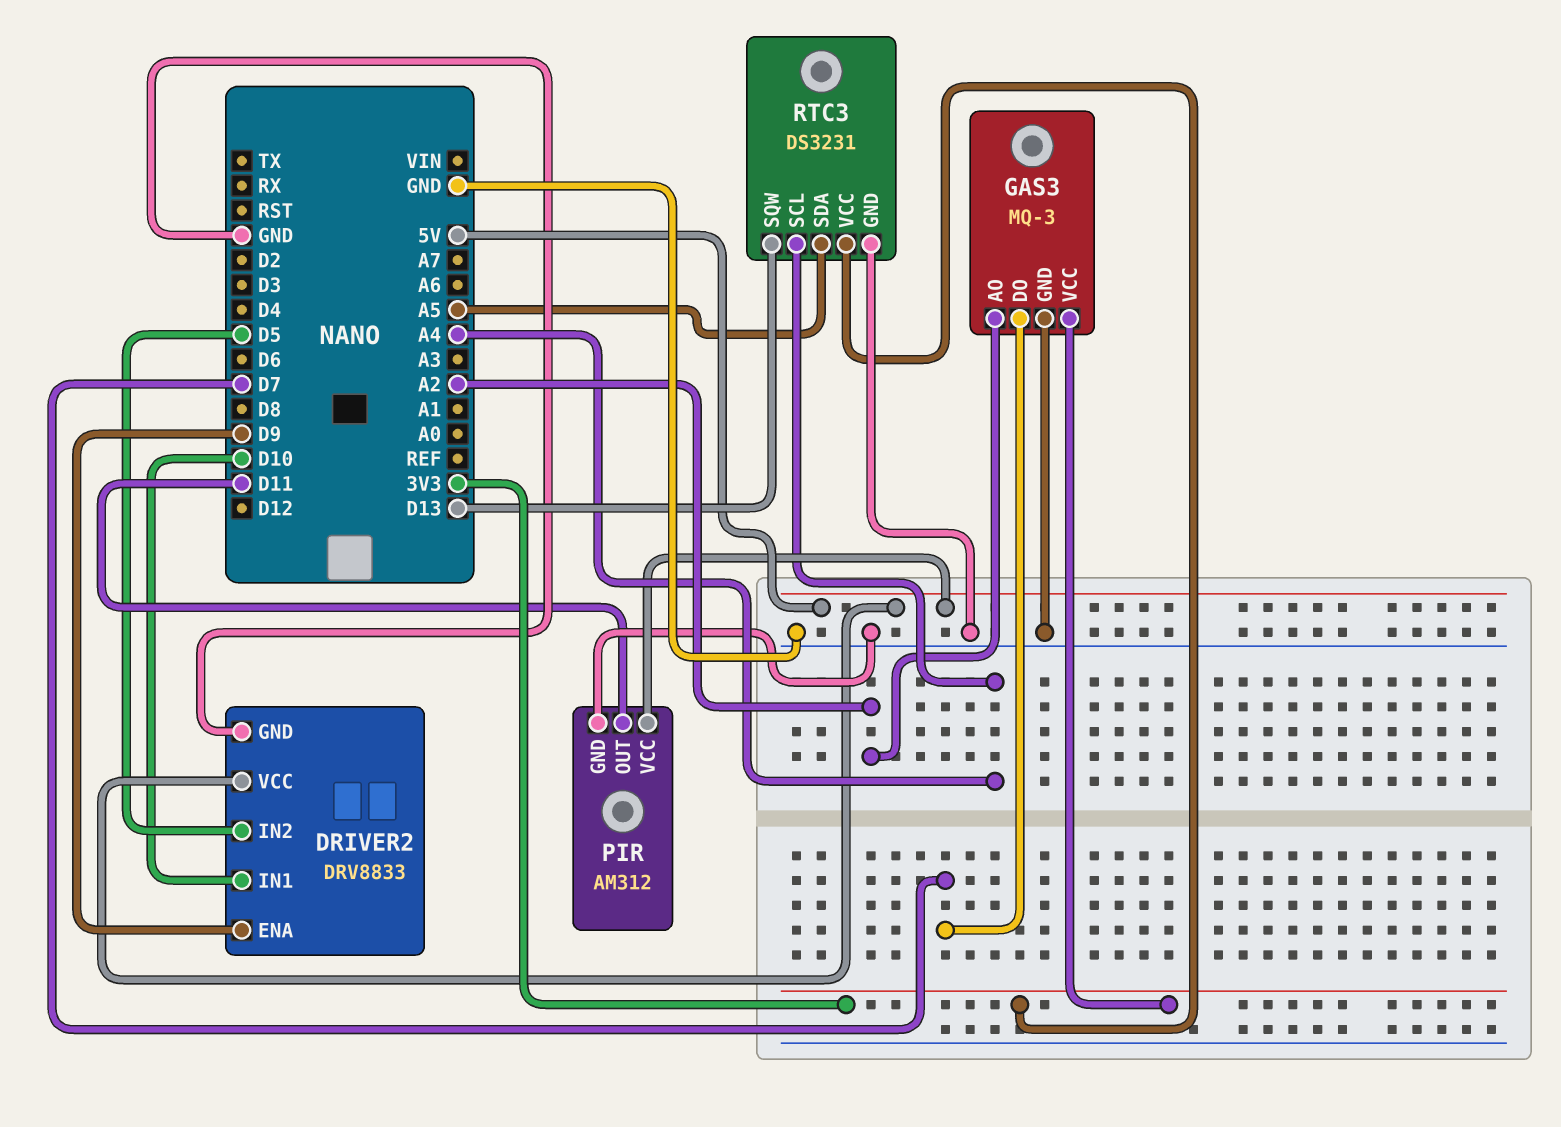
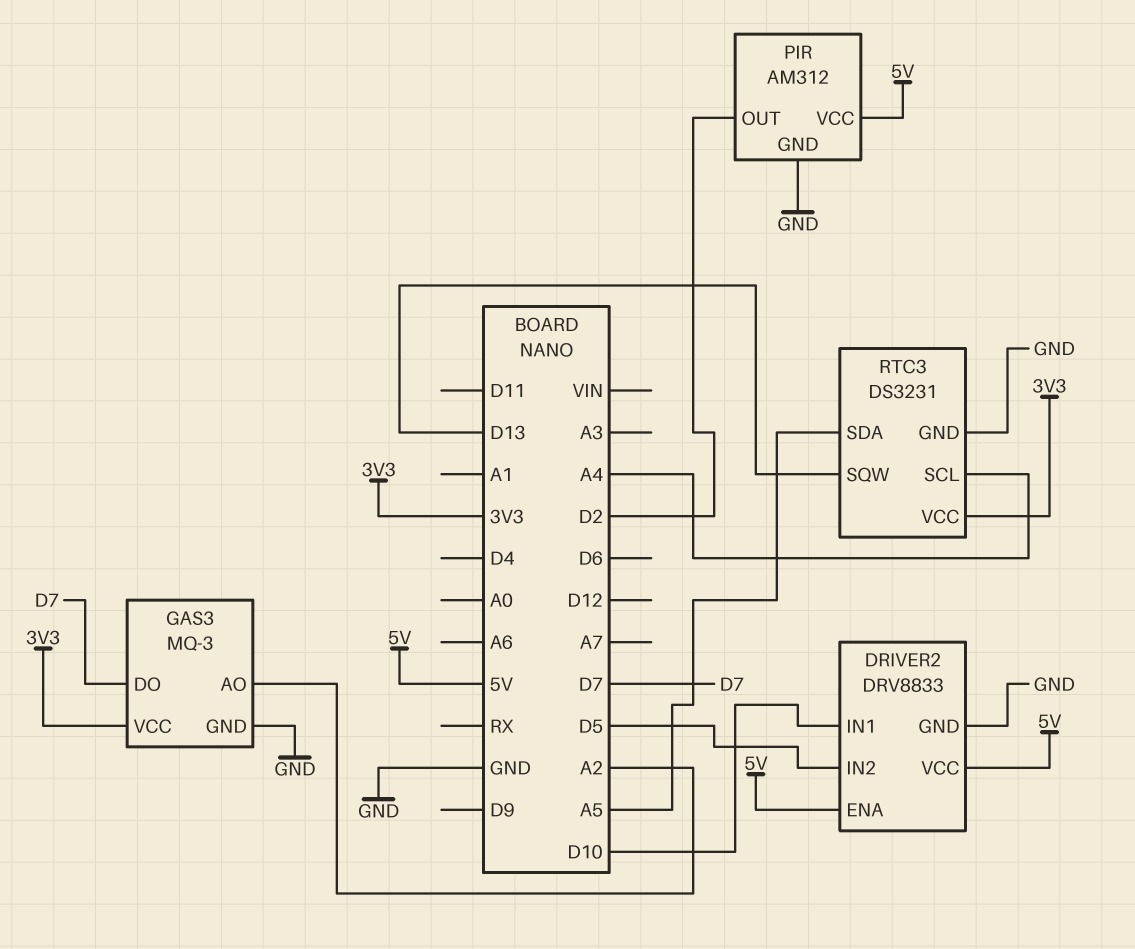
DRIVER2 pin ENA: D9 -> 5V
PIR pin OUT: D11 -> D2

